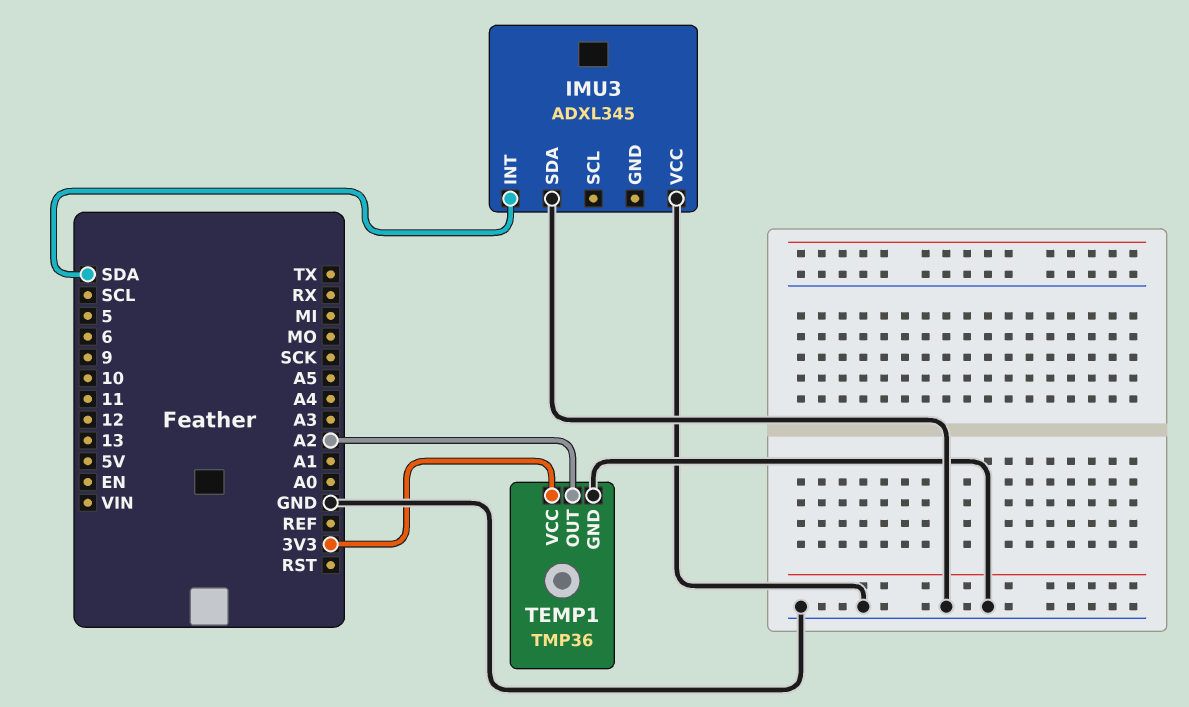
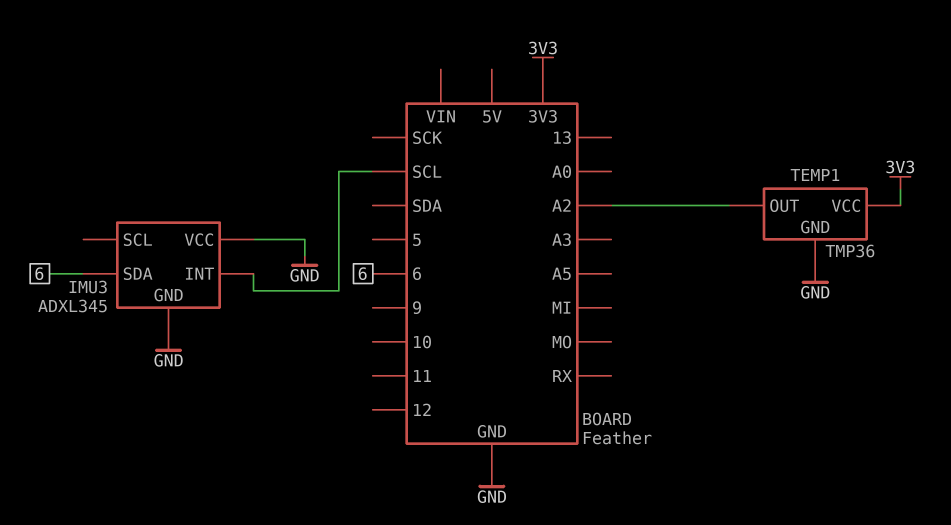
IMU3 pin GND: none -> GND
IMU3 pin INT: SDA -> SCL
IMU3 pin SDA: GND -> 6

